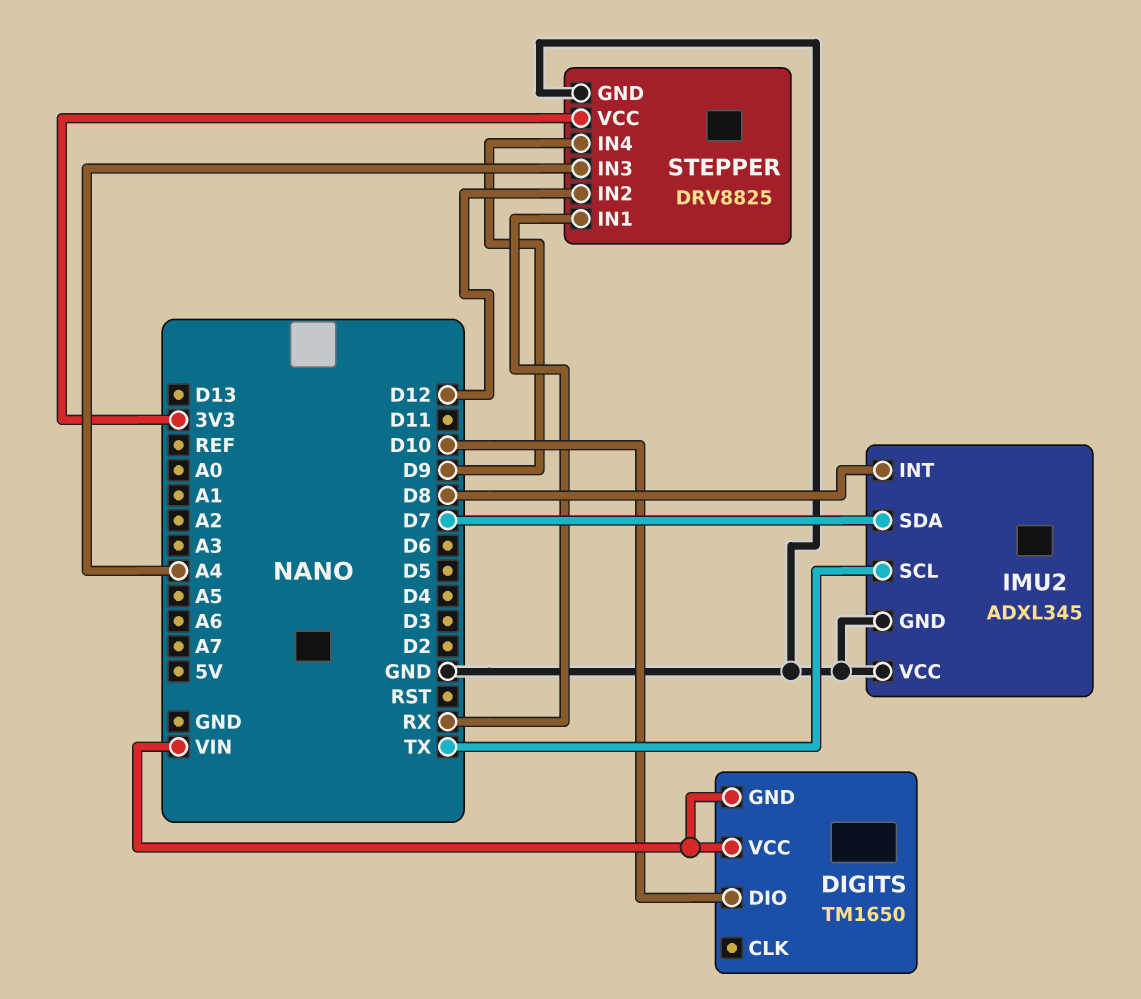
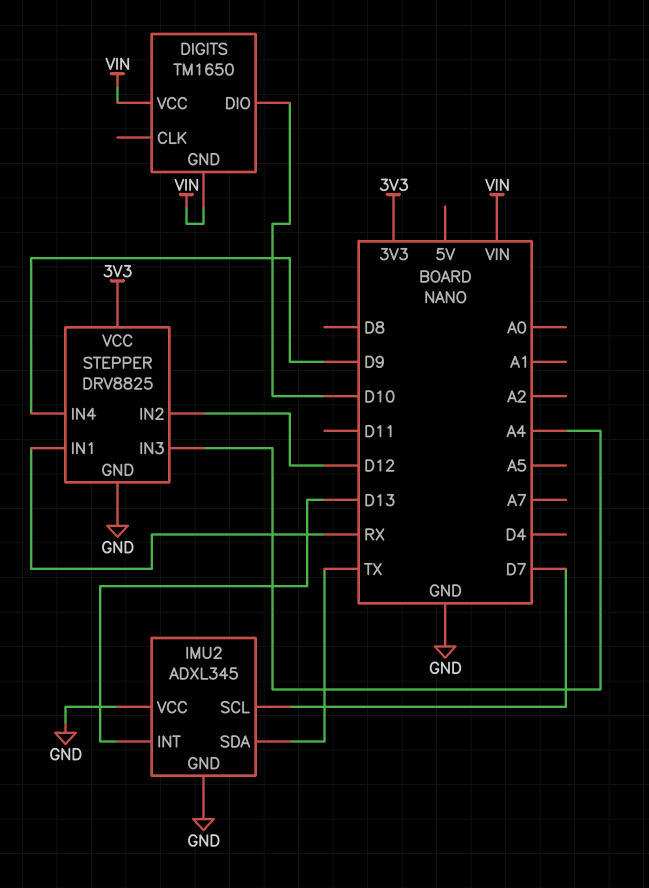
IMU2 pin INT: D8 -> D13
IMU2 pin SCL: TX -> D7
IMU2 pin SDA: D7 -> TX

